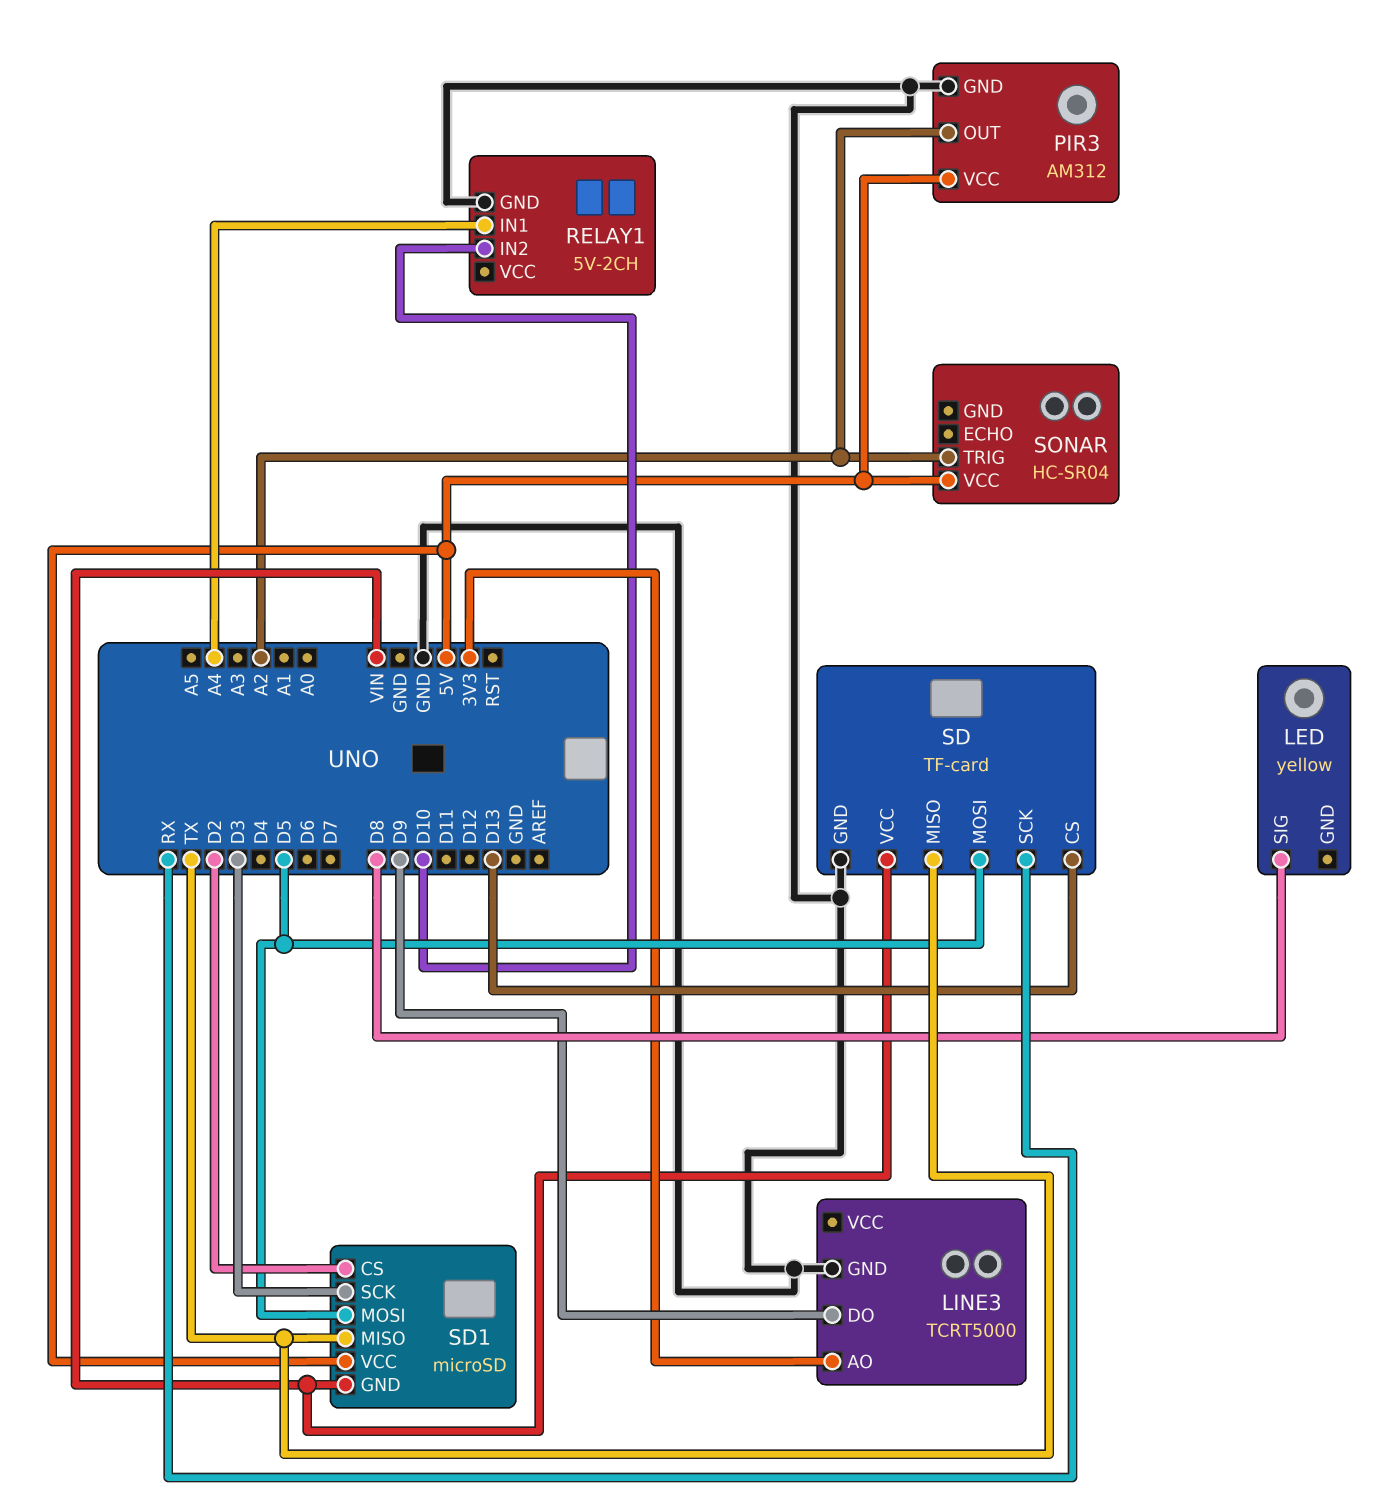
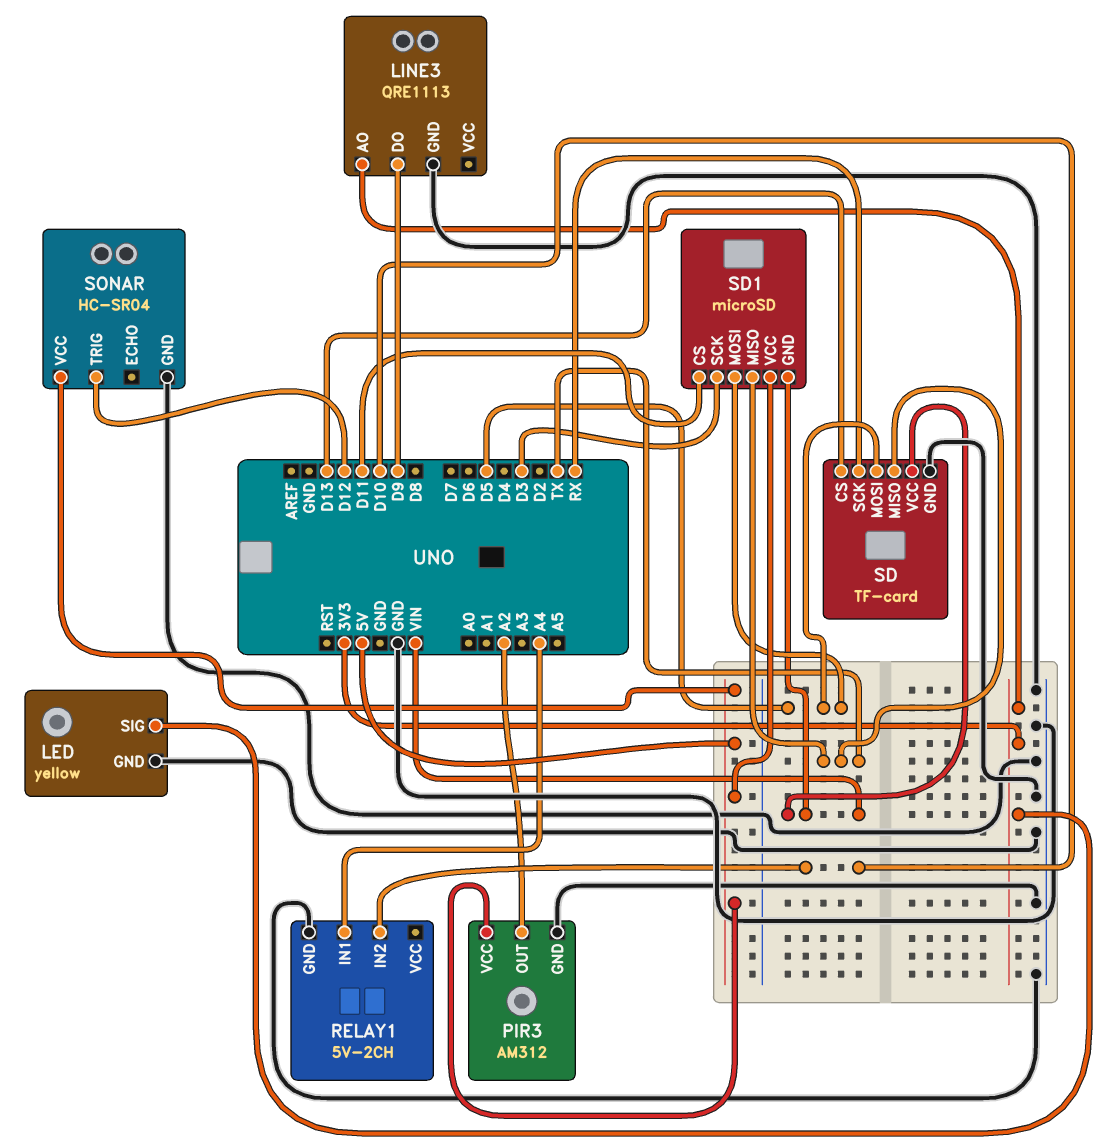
LED pin GND: none -> GND
LED pin SIG: D8 -> 3V3
LINE3: TCRT5000 -> QRE1113
SD1 pin CS: D2 -> D11
SONAR pin GND: none -> GND
SONAR pin TRIG: A2 -> D12

